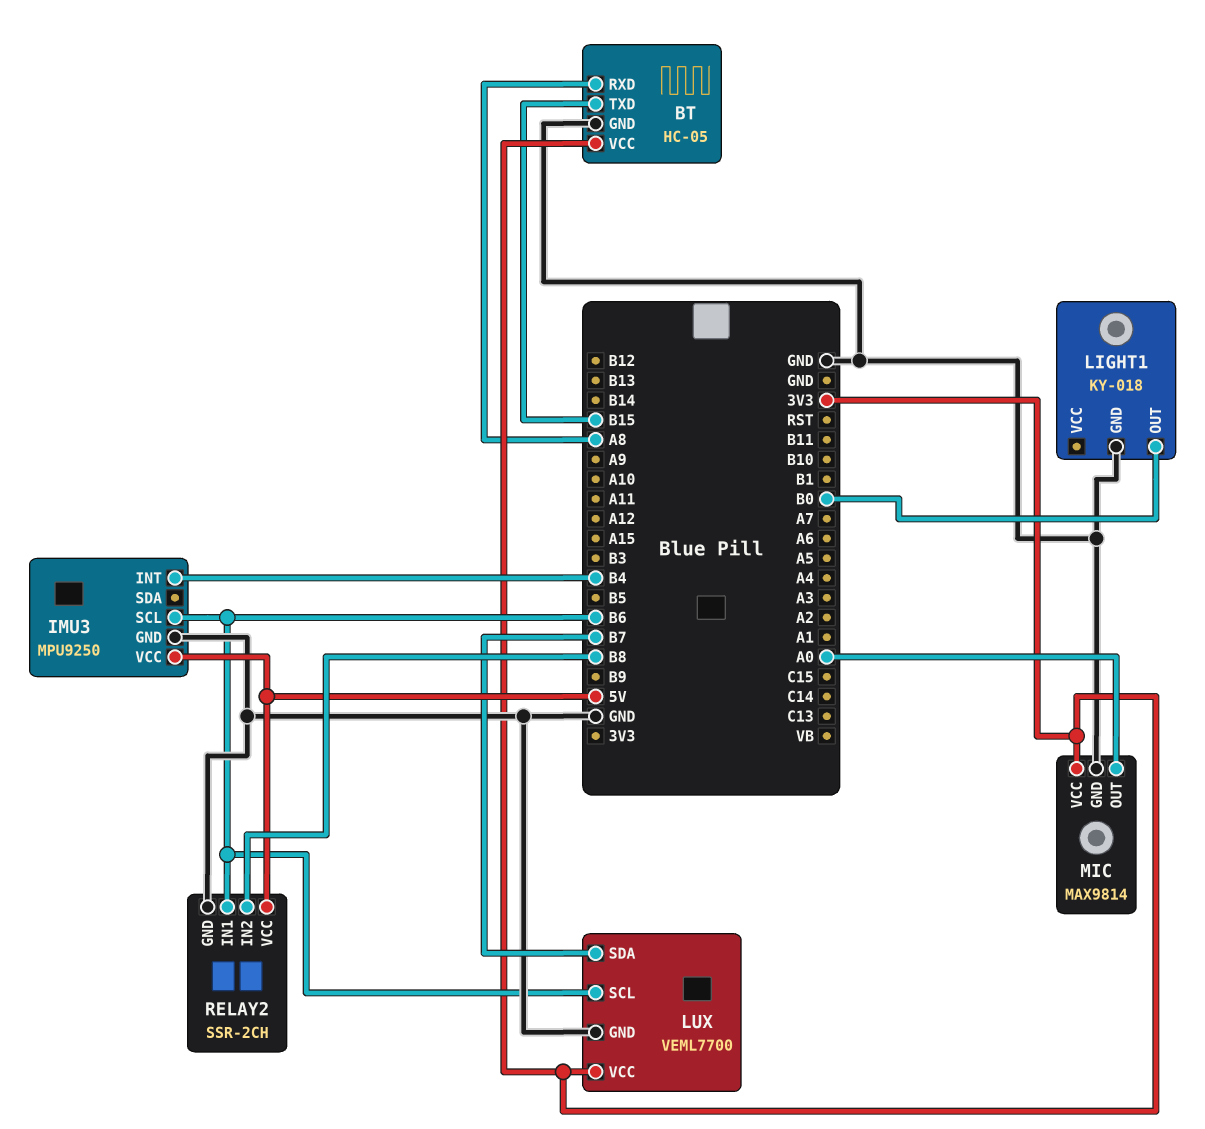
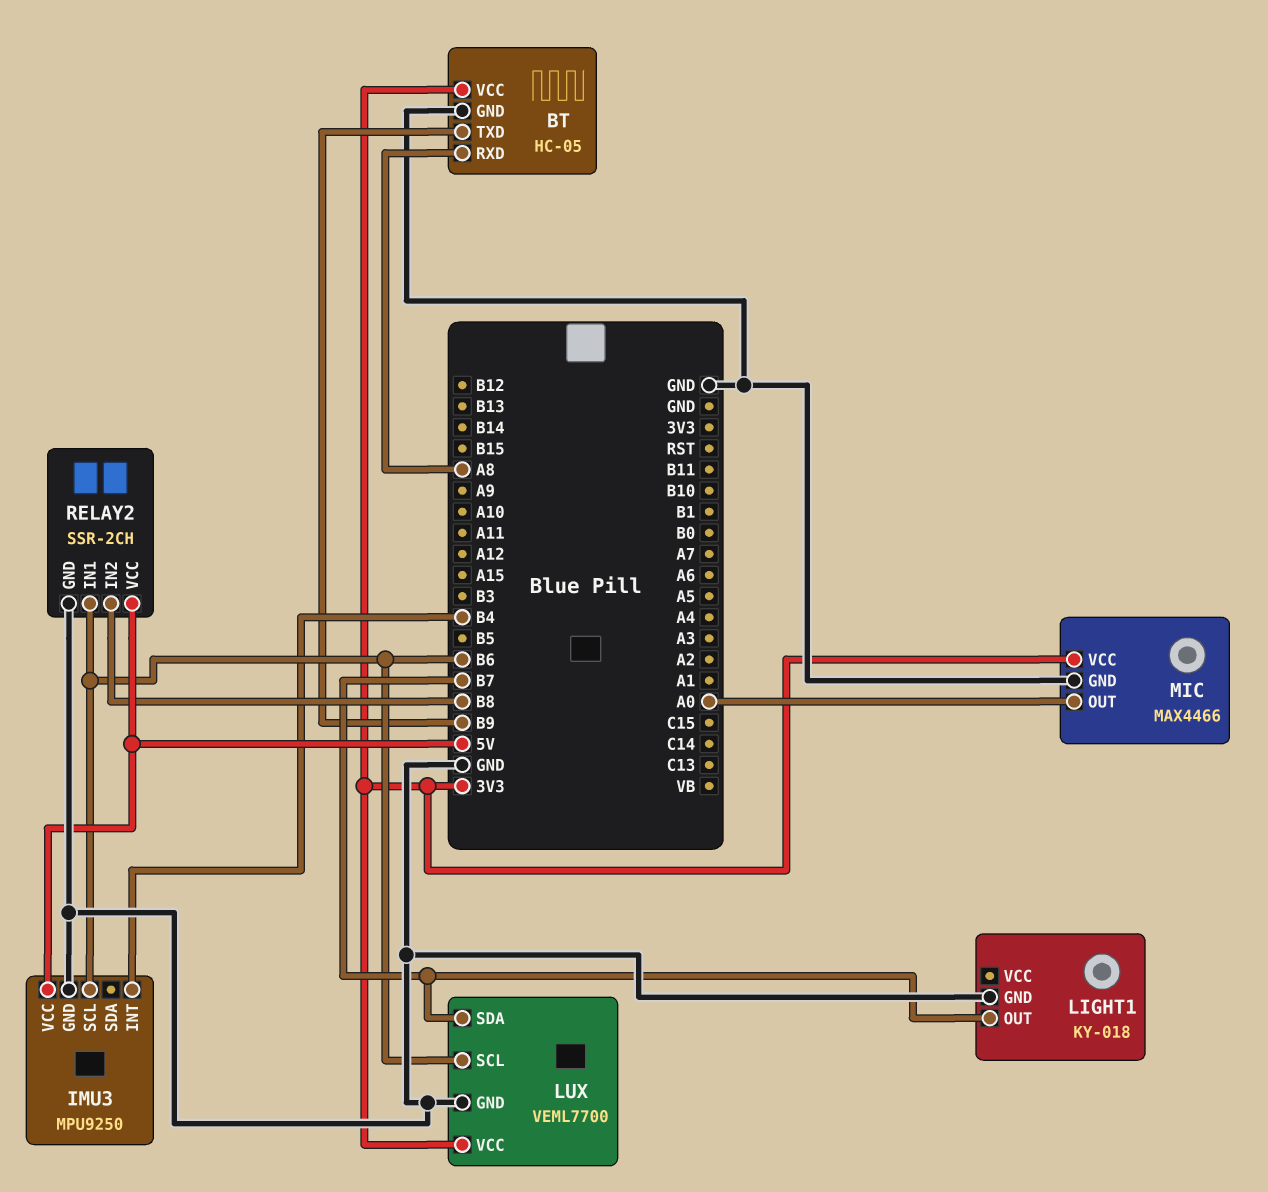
BT pin TXD: B15 -> B9
LIGHT1 pin OUT: B0 -> B7
MIC: MAX9814 -> MAX4466

